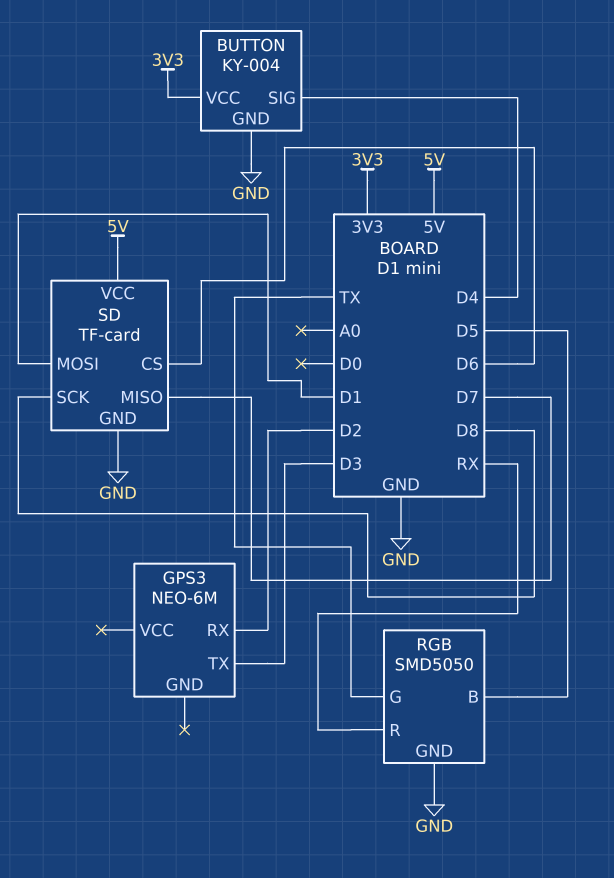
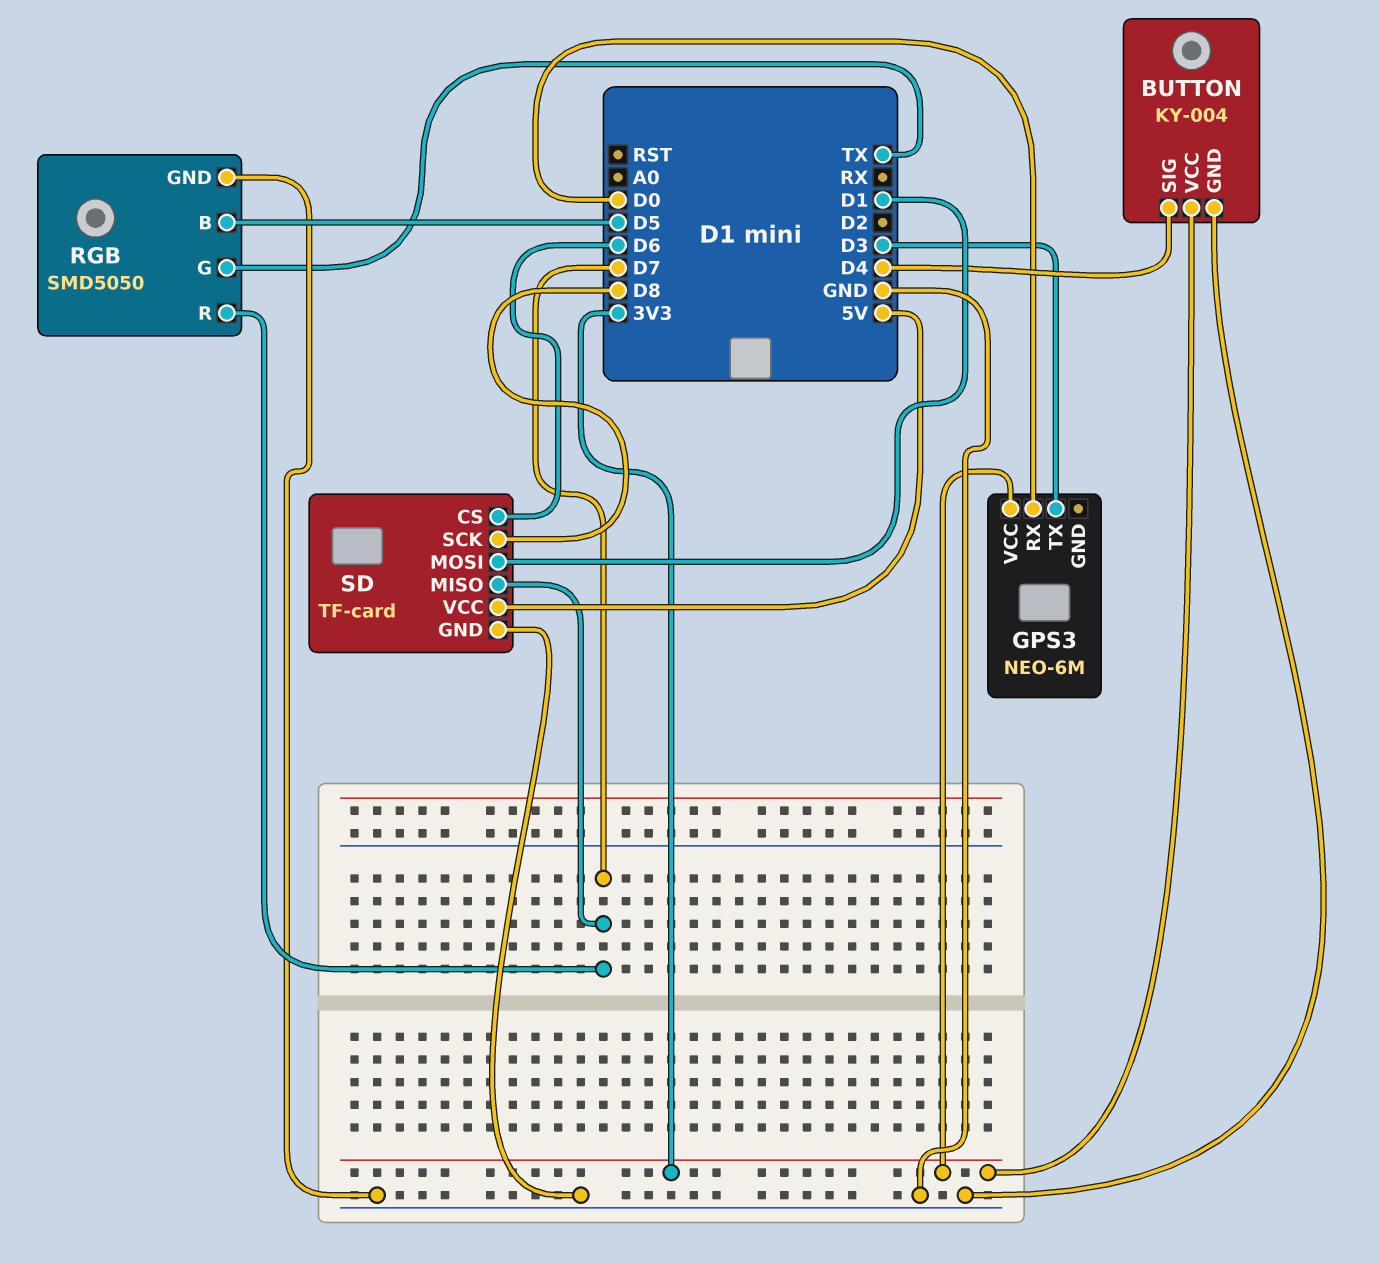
GPS3 pin RX: D2 -> D0
GPS3 pin VCC: none -> 3V3
RGB pin R: RX -> D7

